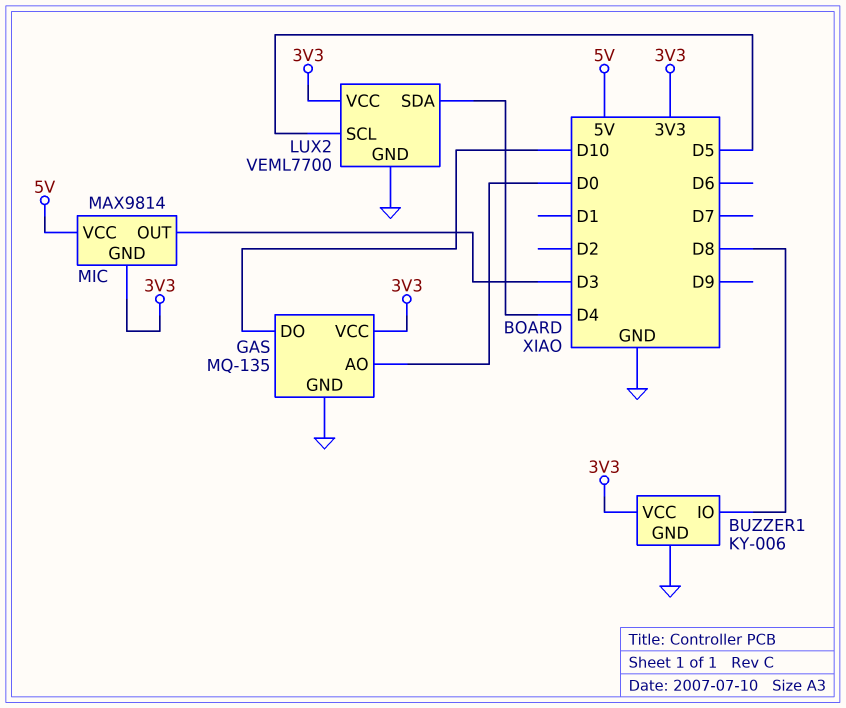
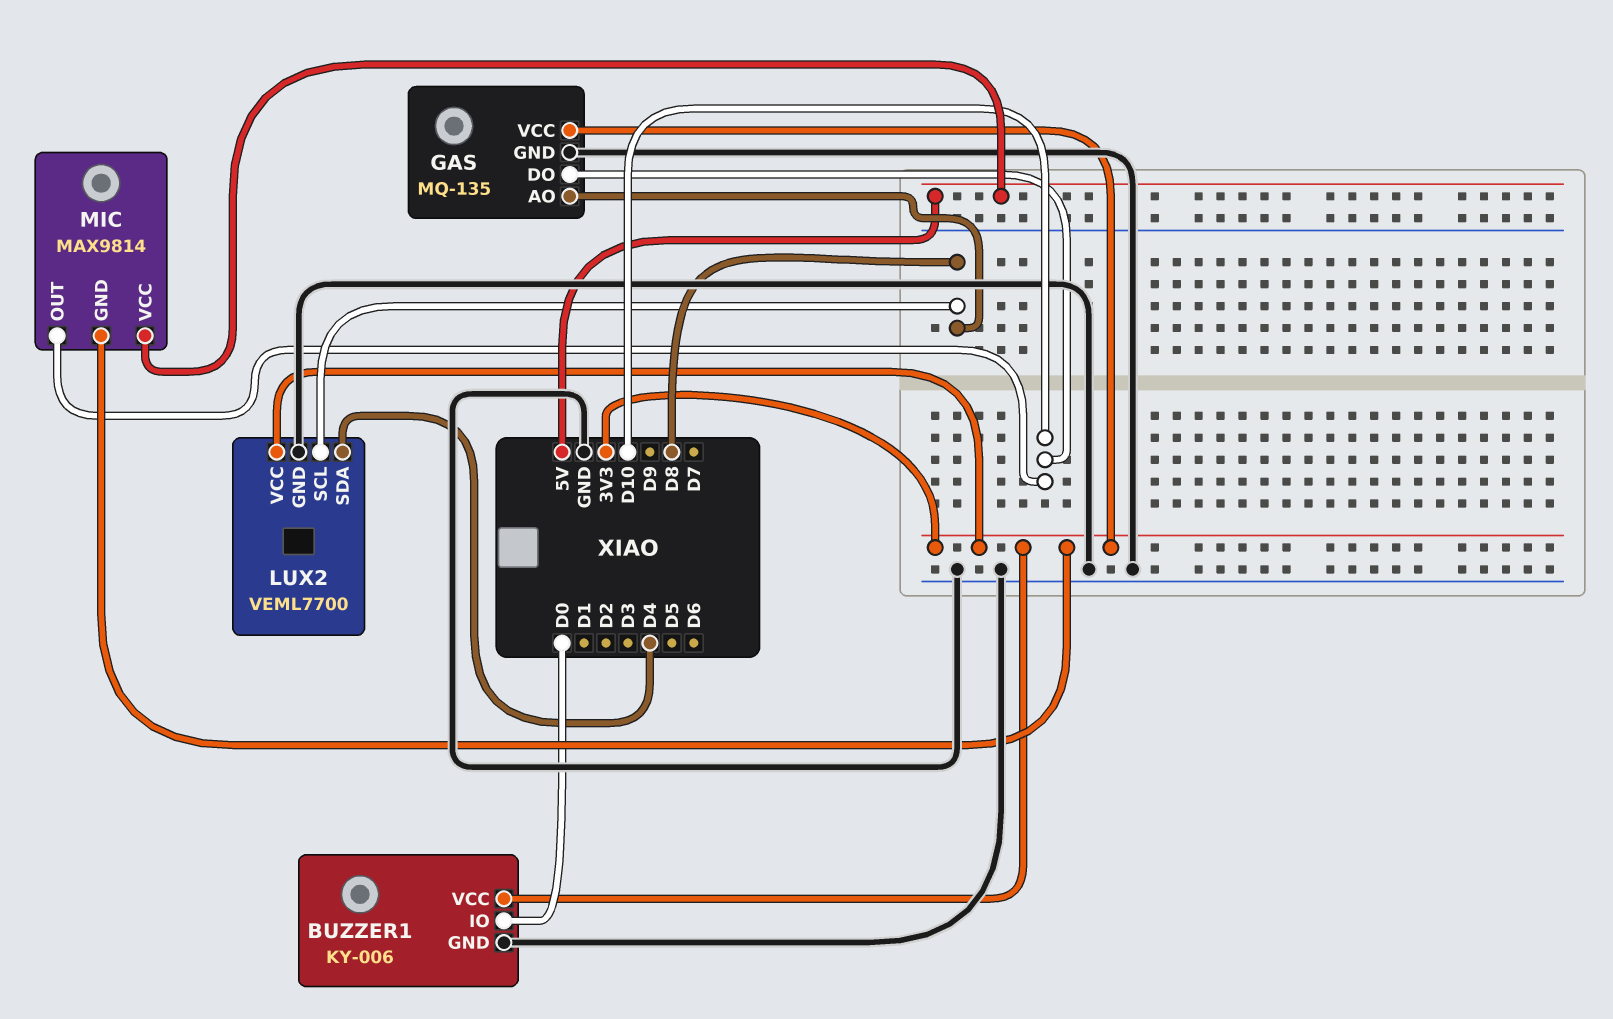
BUZZER1 pin IO: D8 -> D0
GAS pin AO: D0 -> D8
LUX2 pin SCL: D5 -> D8
MIC pin OUT: D3 -> D10

